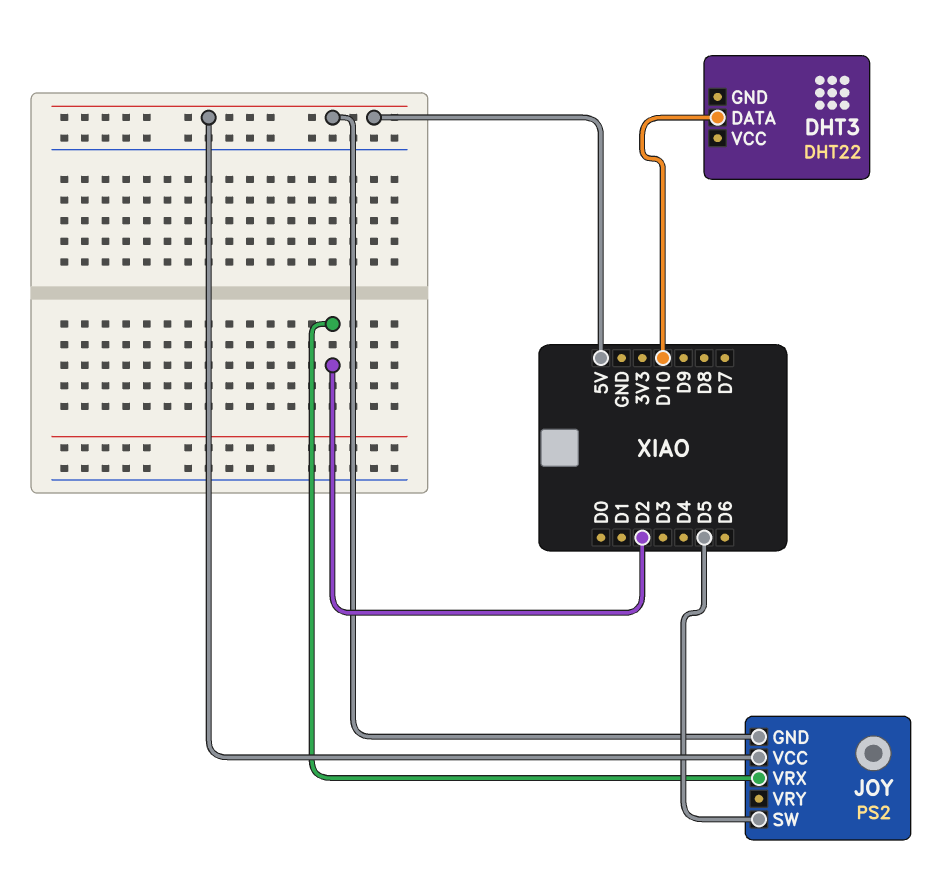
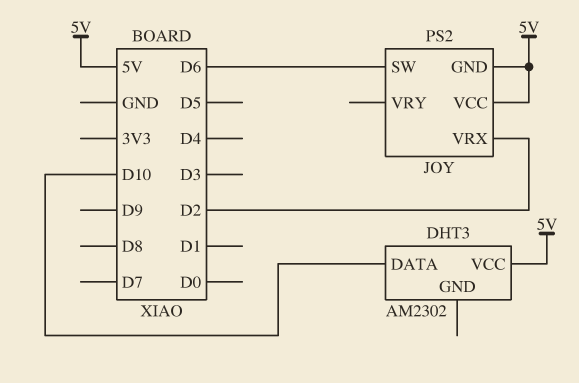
DHT3: DHT22 -> AM2302
DHT3 pin VCC: none -> 5V
JOY pin SW: D5 -> D6

